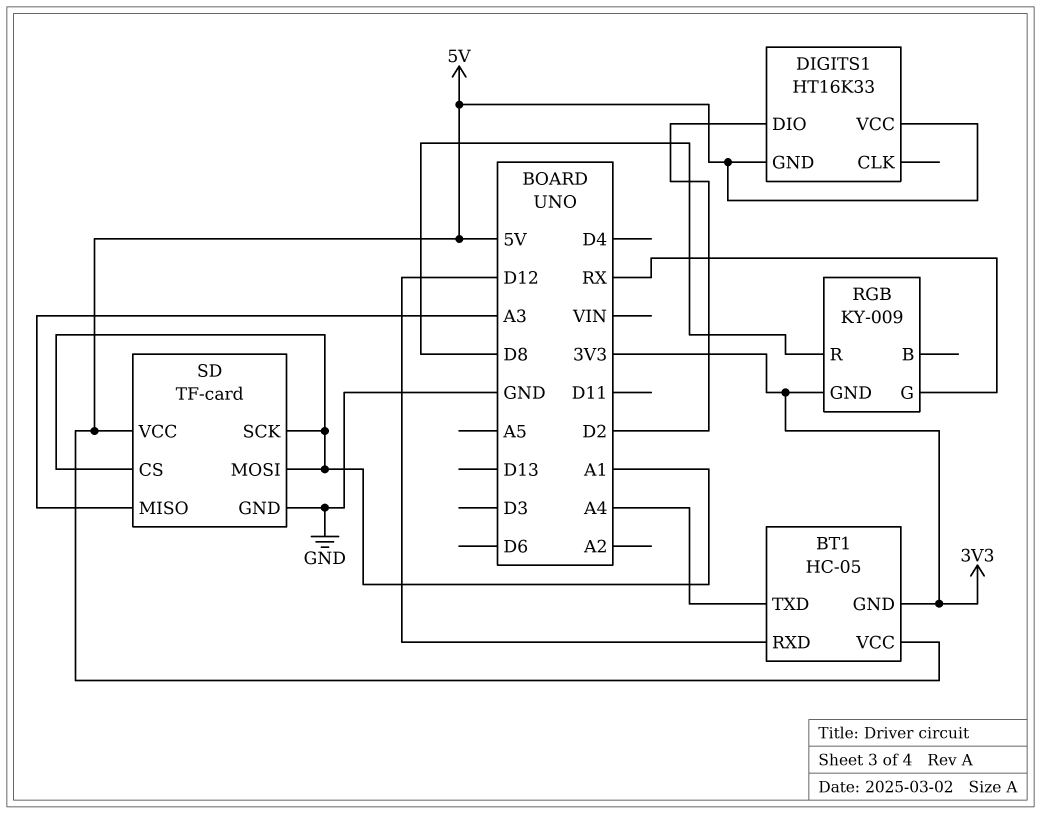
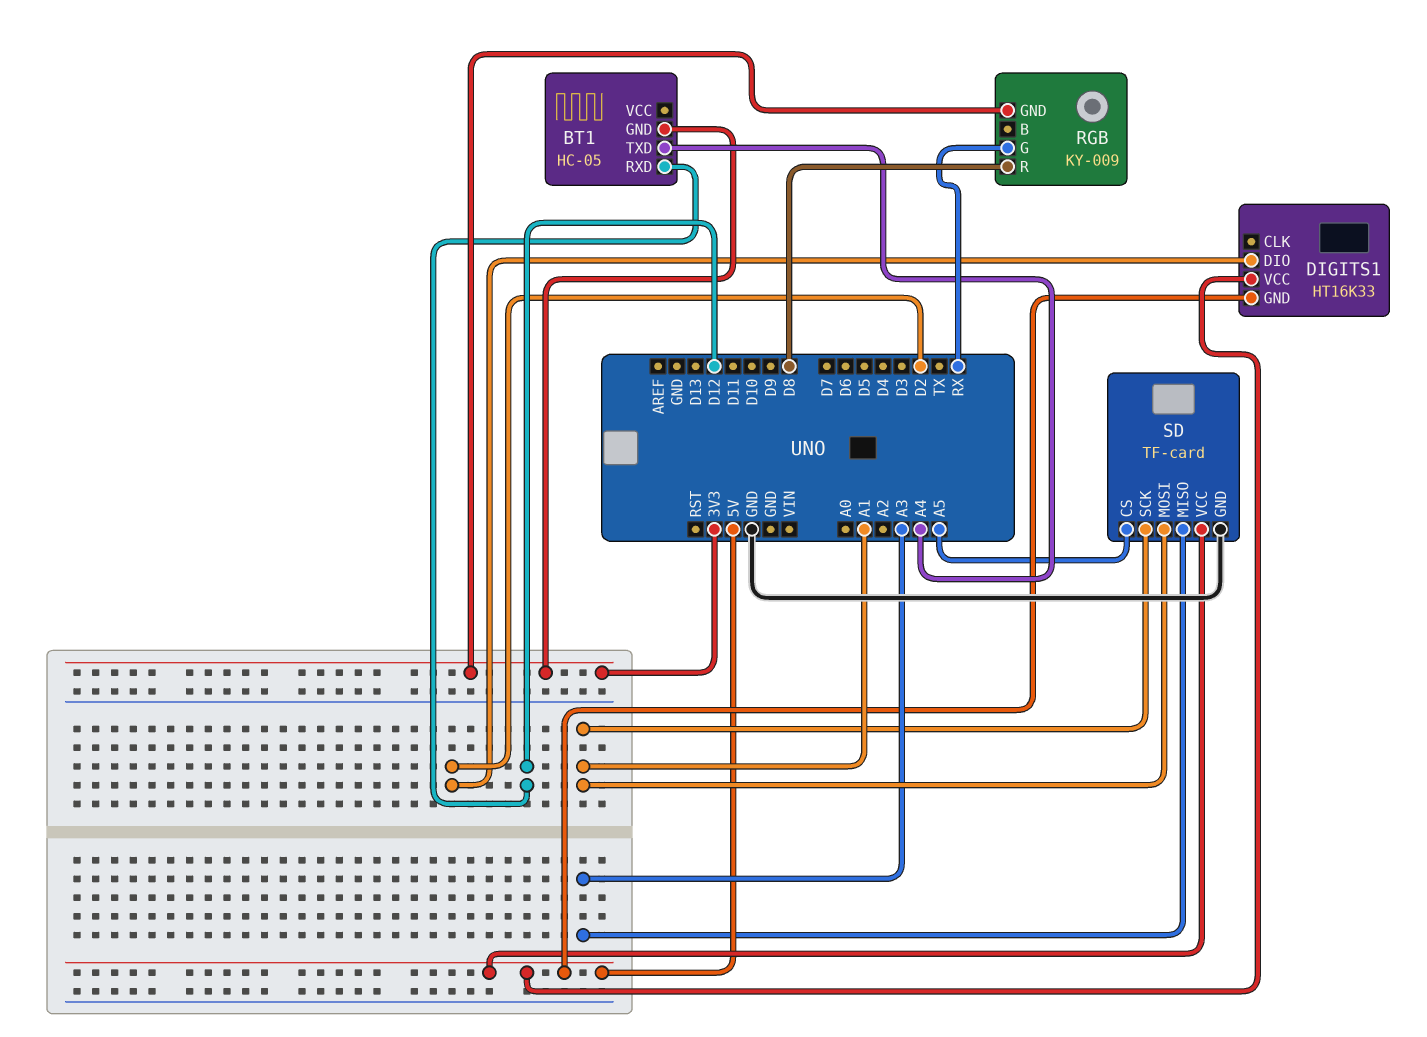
BT1 pin VCC: 5V -> none
SD pin CS: A1 -> A5

